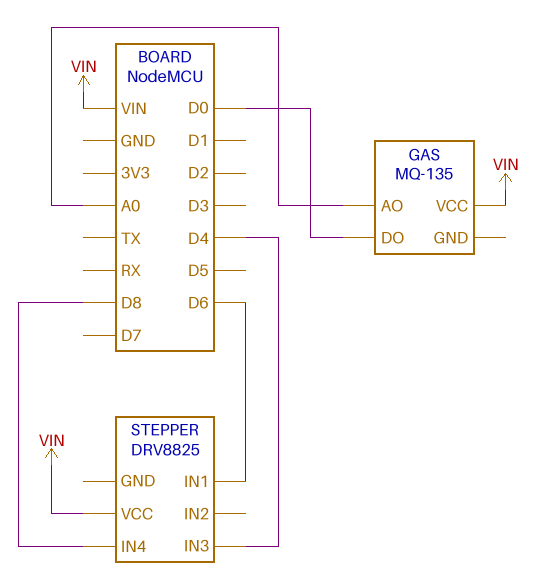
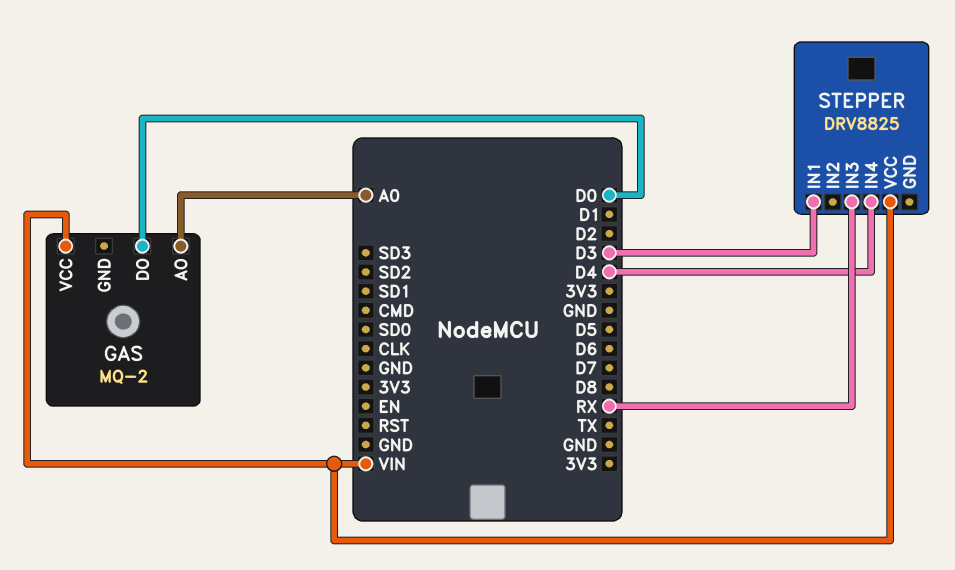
GAS: MQ-135 -> MQ-2
STEPPER pin IN1: D6 -> D3
STEPPER pin IN3: D4 -> RX
STEPPER pin IN4: D8 -> D4

